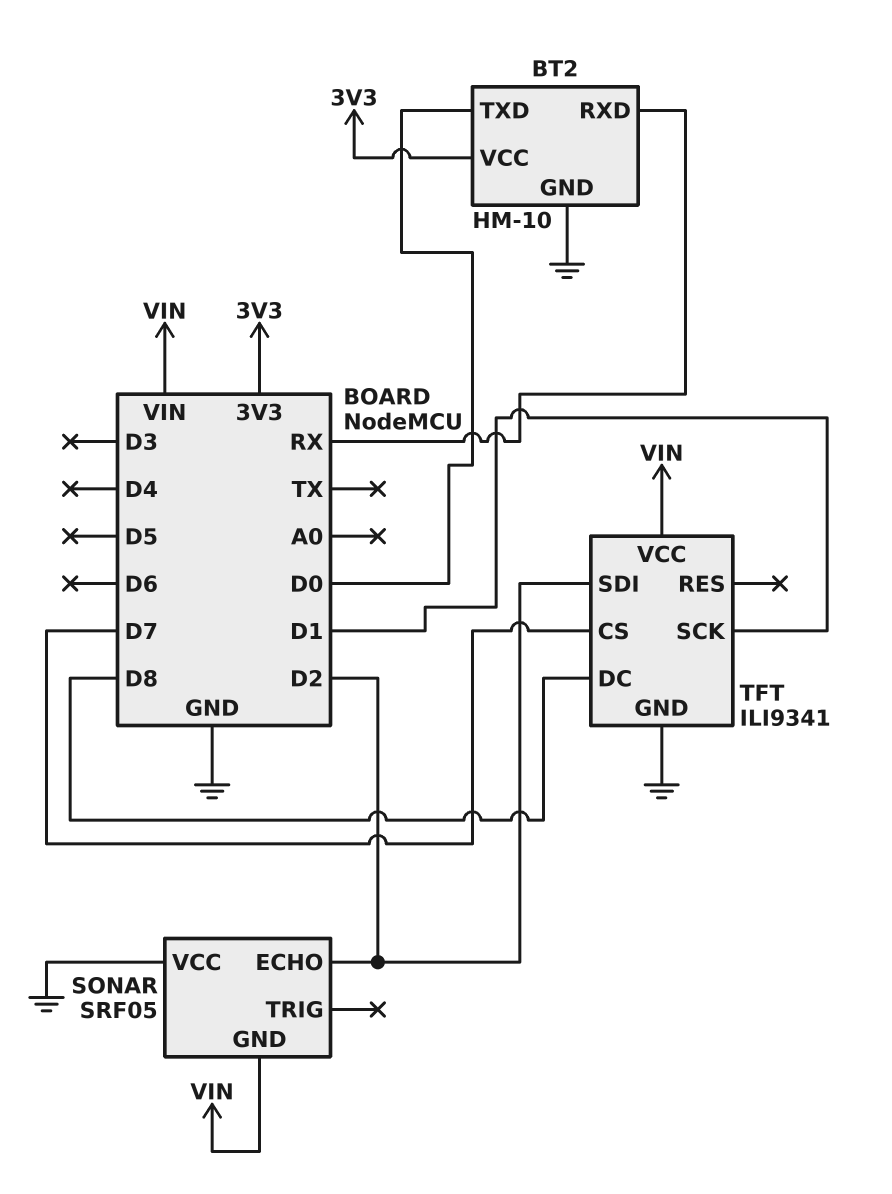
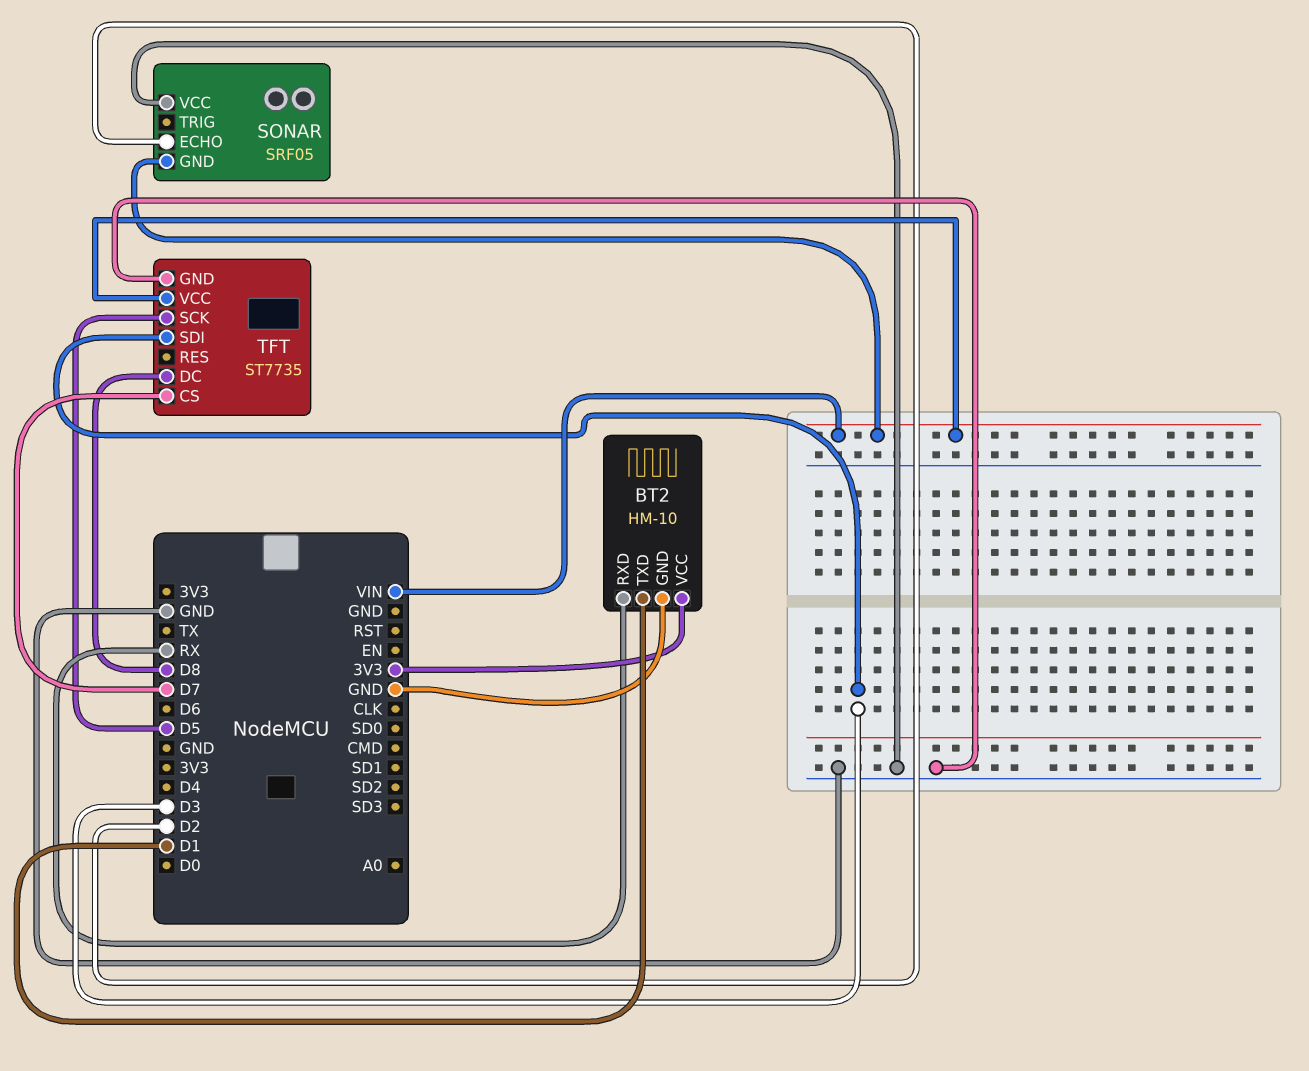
BT2 pin TXD: D0 -> D1
TFT: ILI9341 -> ST7735
TFT pin SCK: D1 -> D5
TFT pin SDI: D2 -> D3

